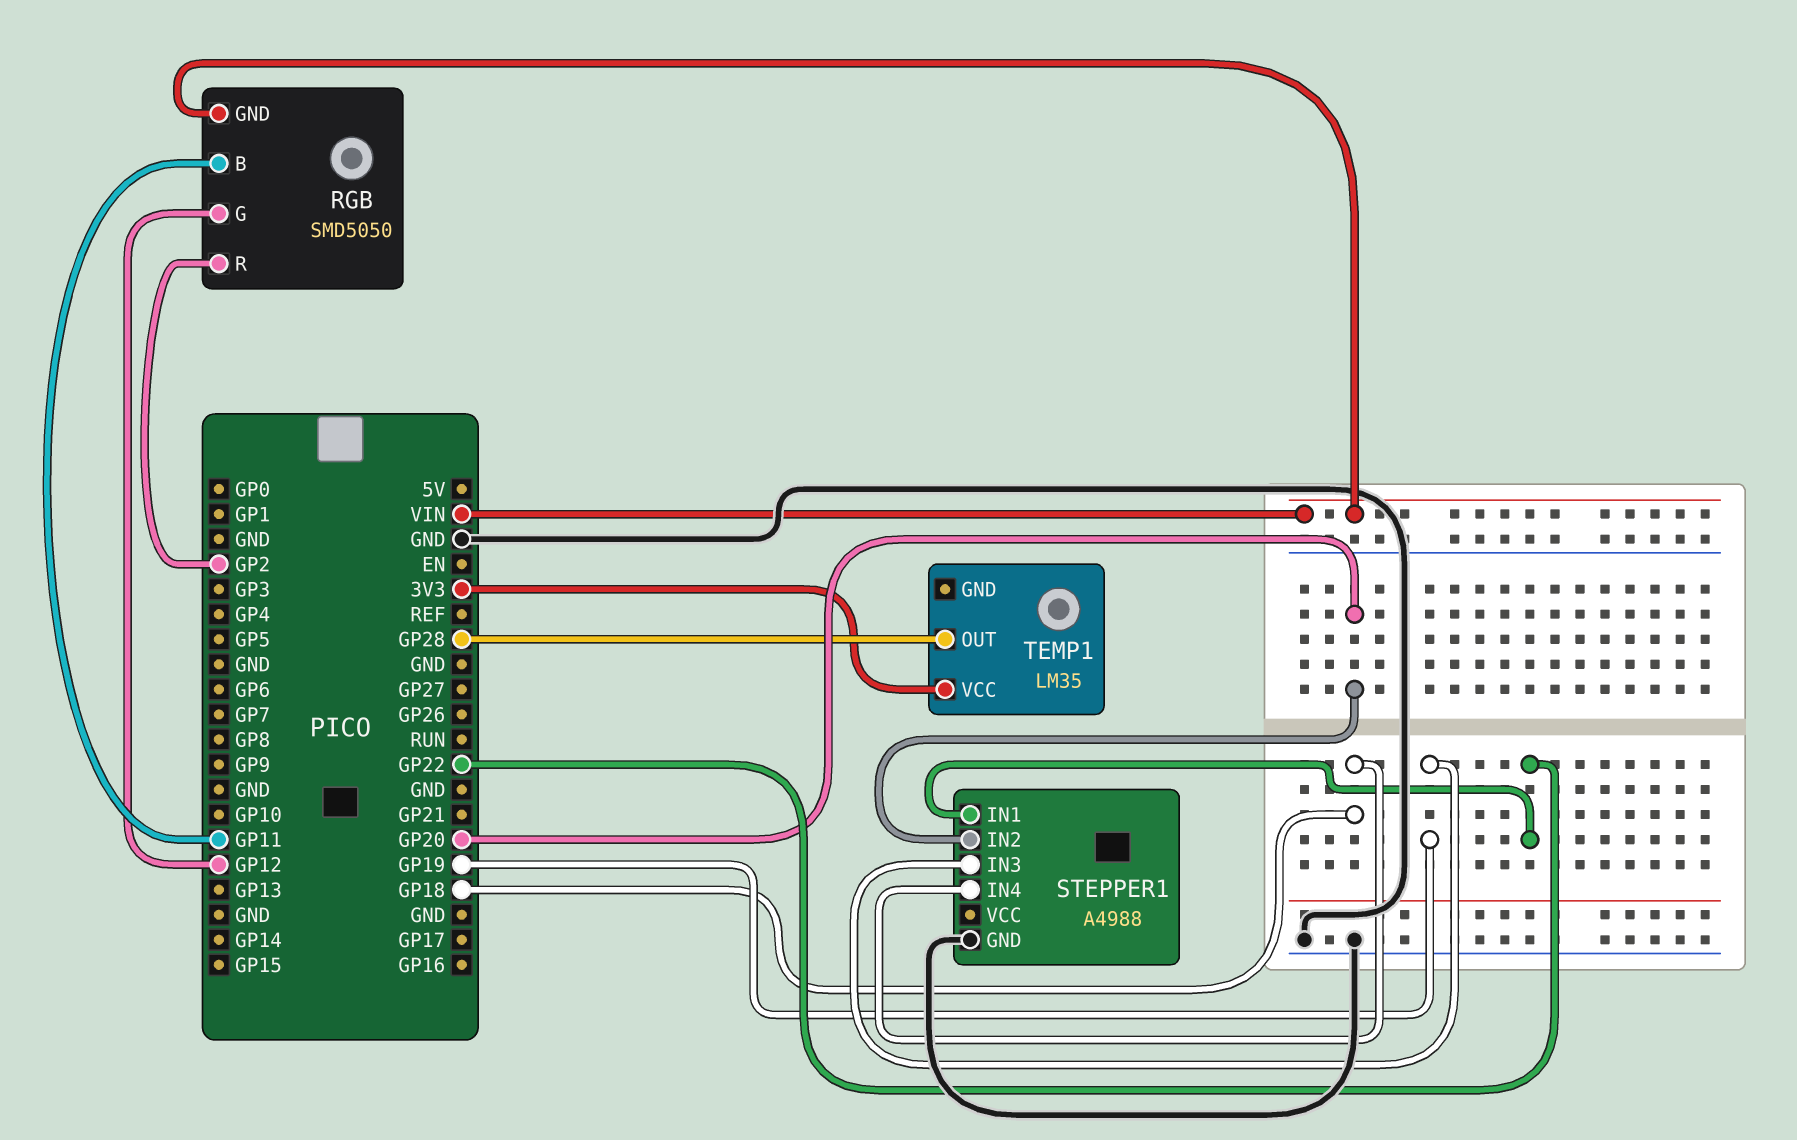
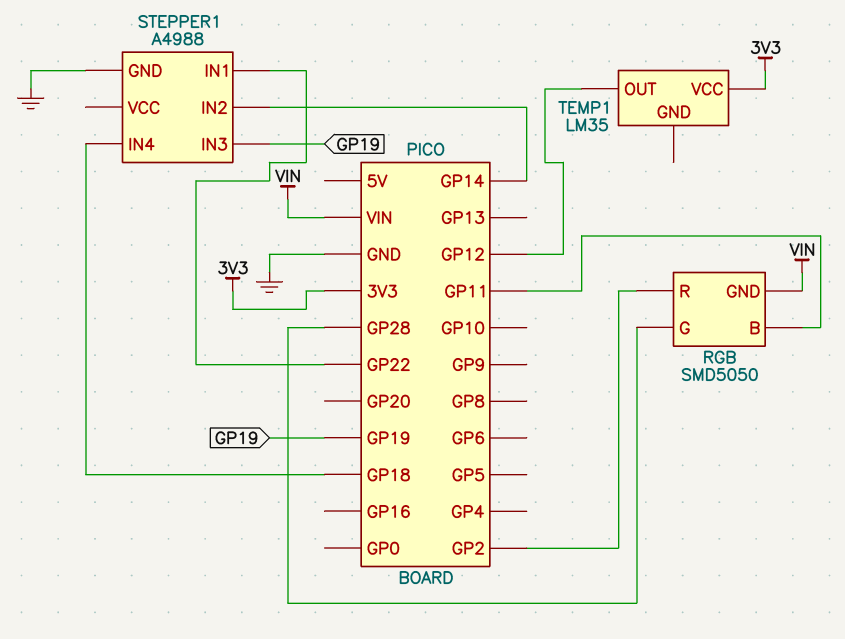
RGB pin G: GP12 -> GP28
STEPPER1 pin IN2: GP20 -> GP14
TEMP1 pin OUT: GP28 -> GP12

